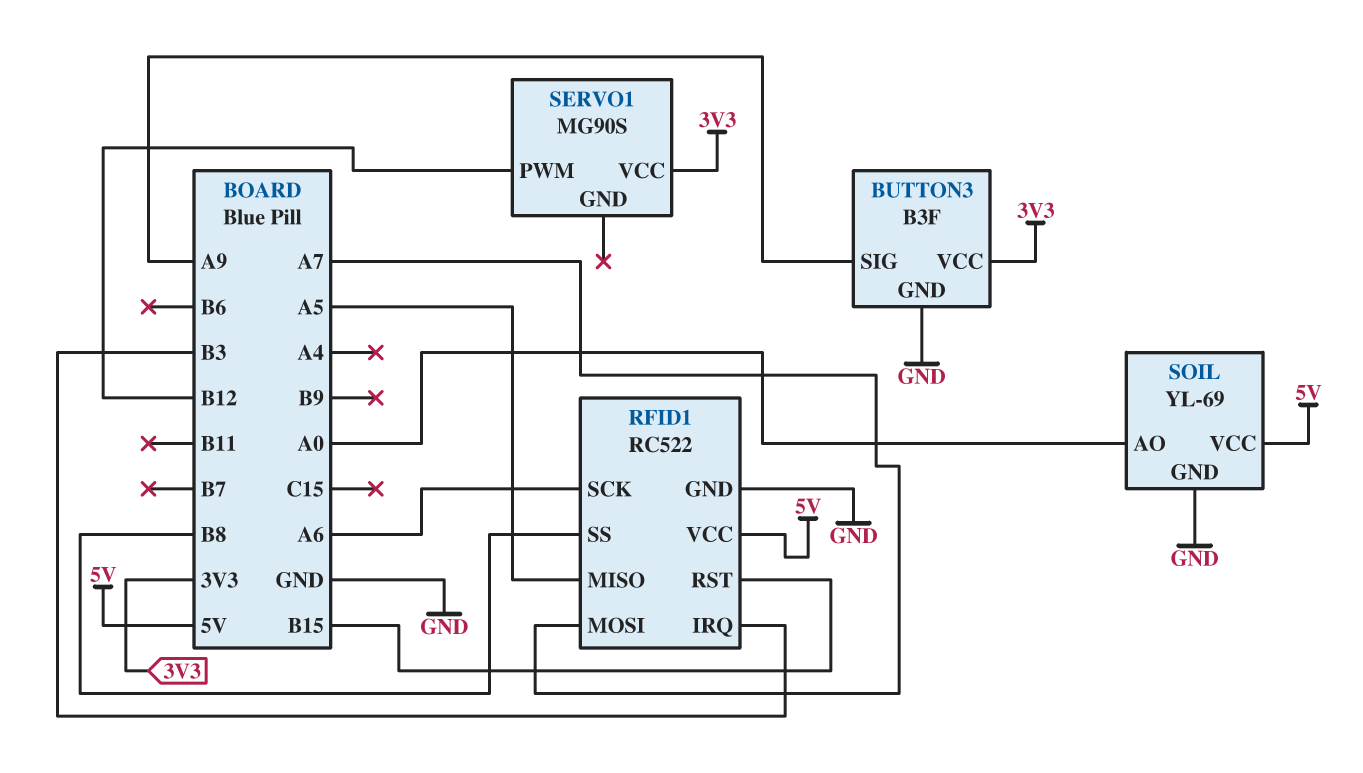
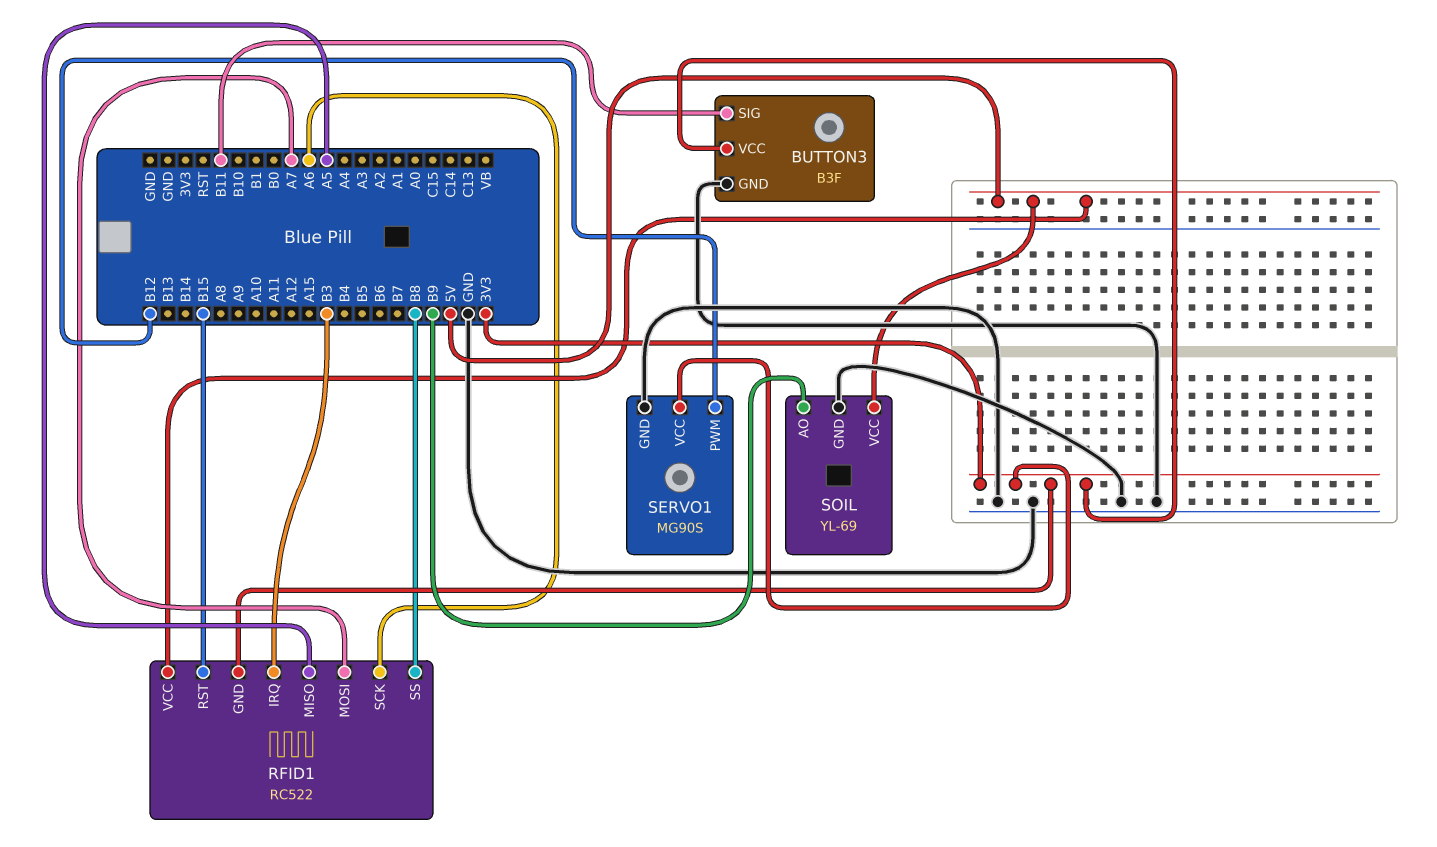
BUTTON3 pin SIG: A9 -> B11
RFID1 pin GND: GND -> 3V3
SERVO1 pin GND: none -> GND
SOIL pin AO: A0 -> B9

